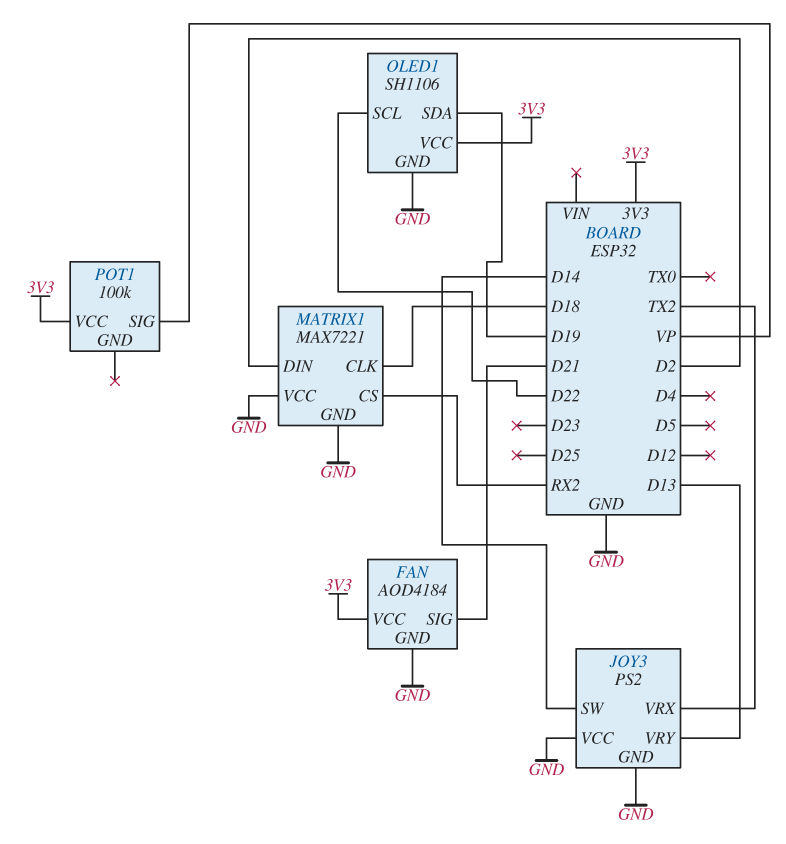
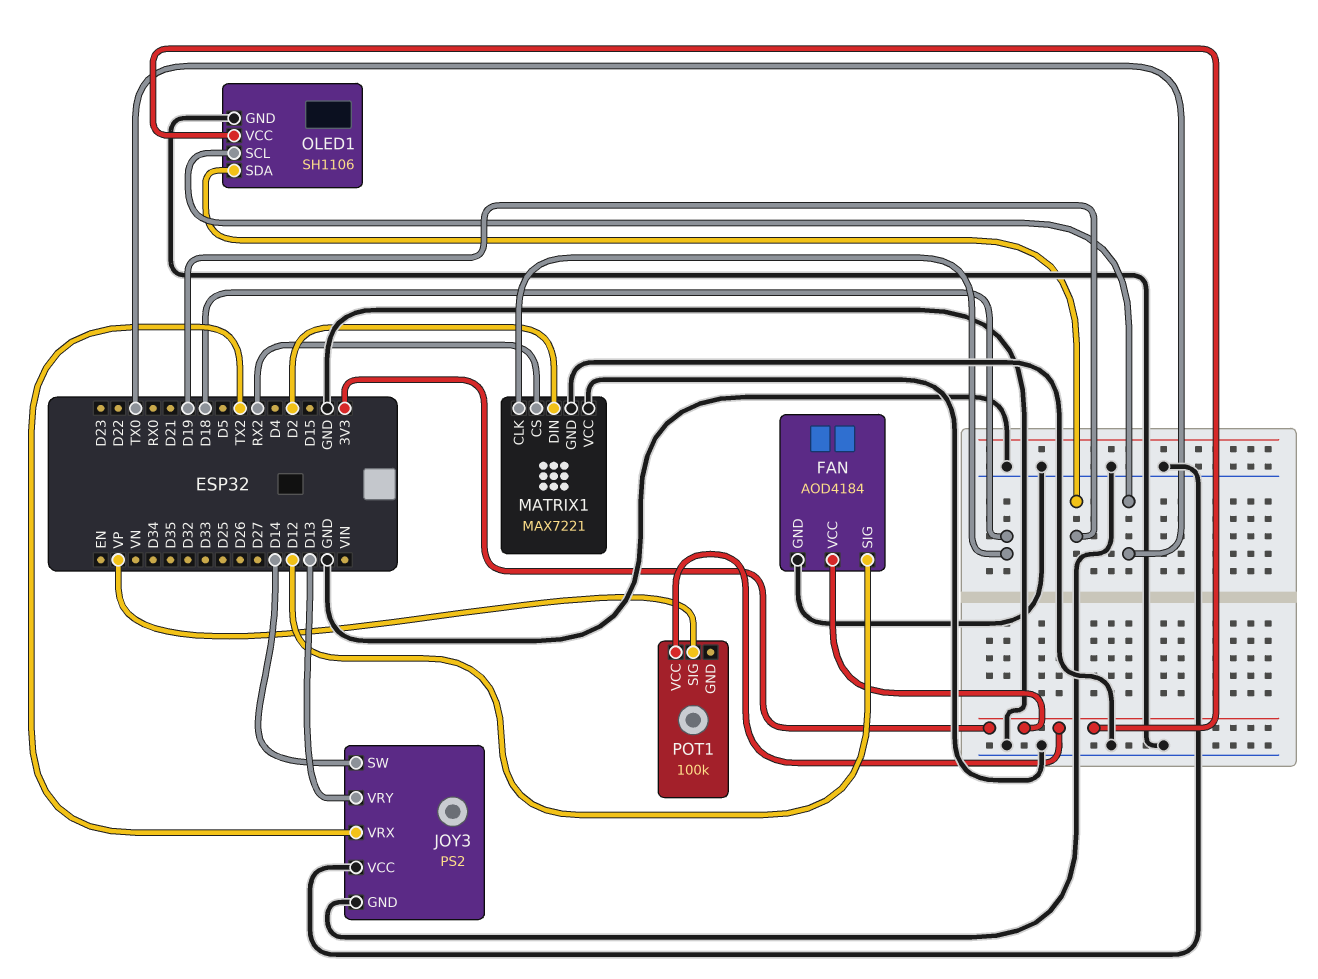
FAN pin SIG: D21 -> D12
OLED1 pin SCL: D22 -> TX0

